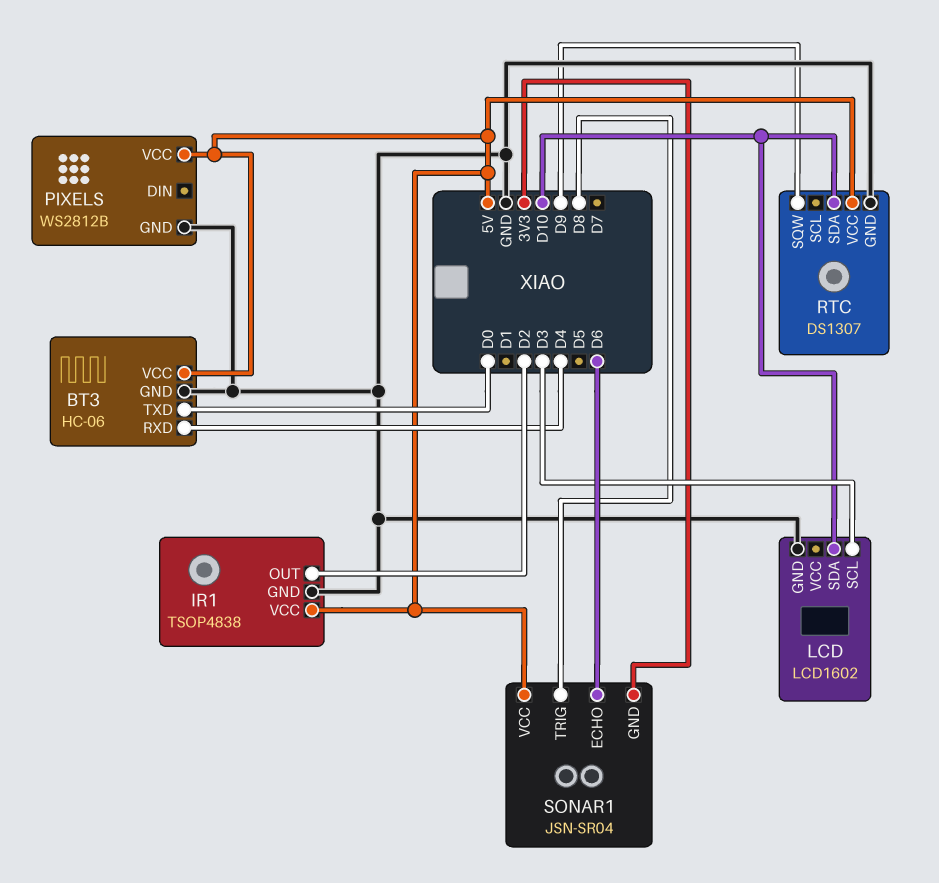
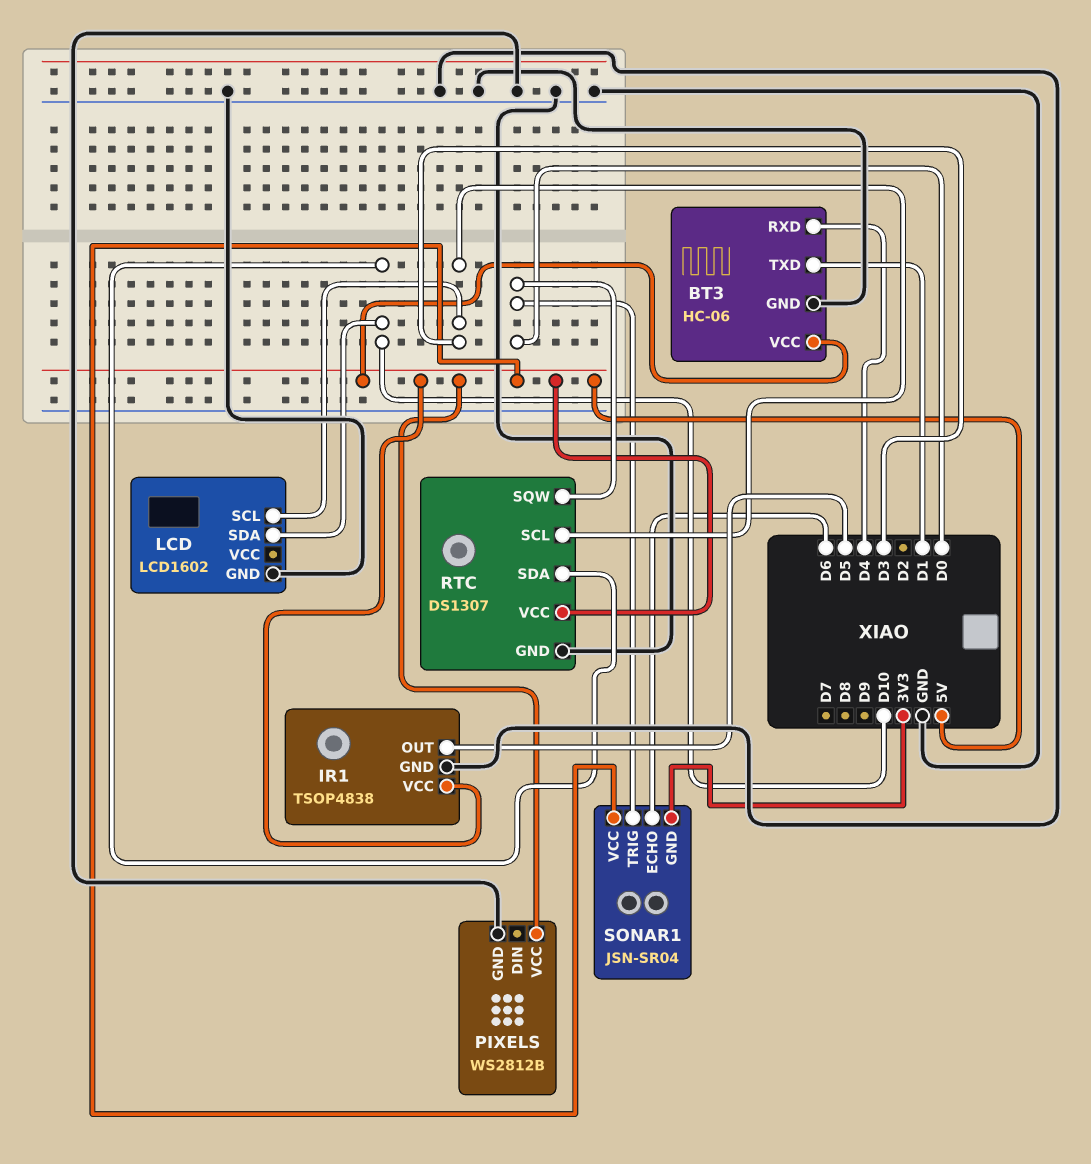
BT3 pin TXD: D0 -> D1
IR1 pin OUT: D2 -> D5
RTC pin SCL: none -> D3
RTC pin SQW: D9 -> D0
SONAR1 pin TRIG: D8 -> D0

